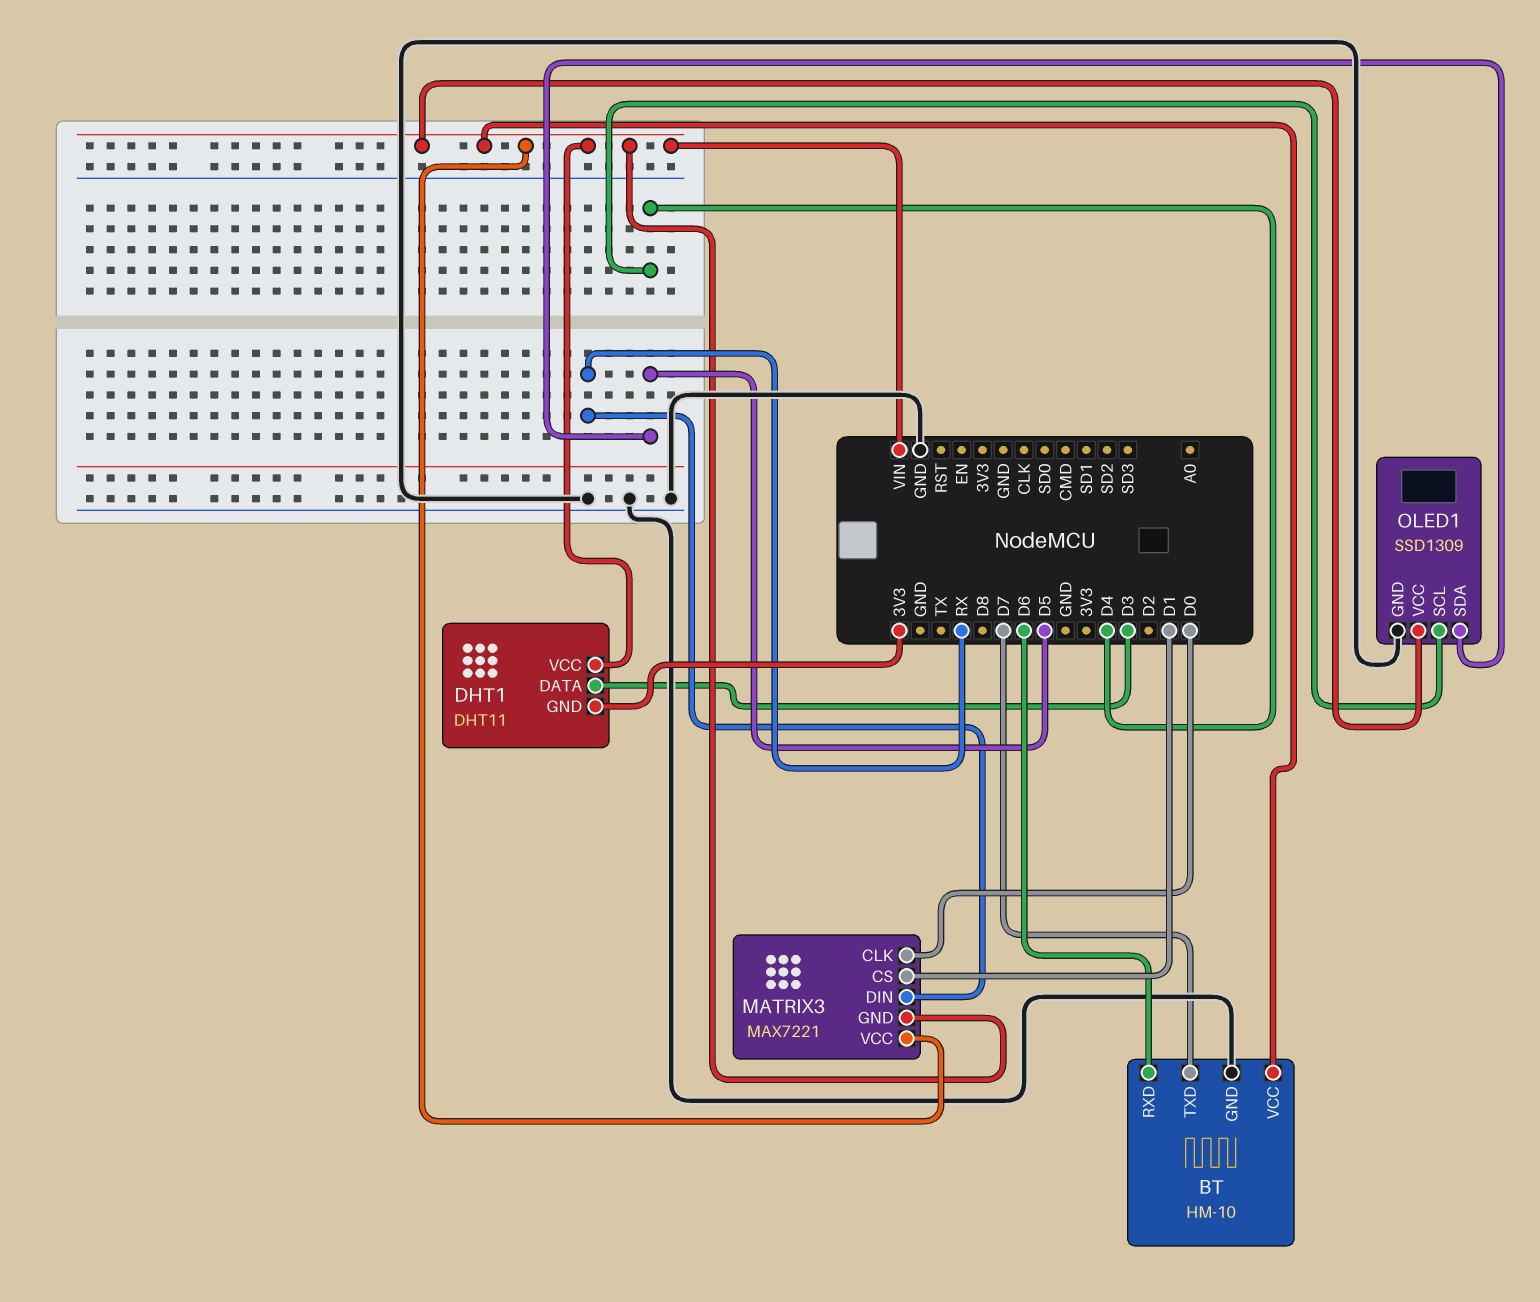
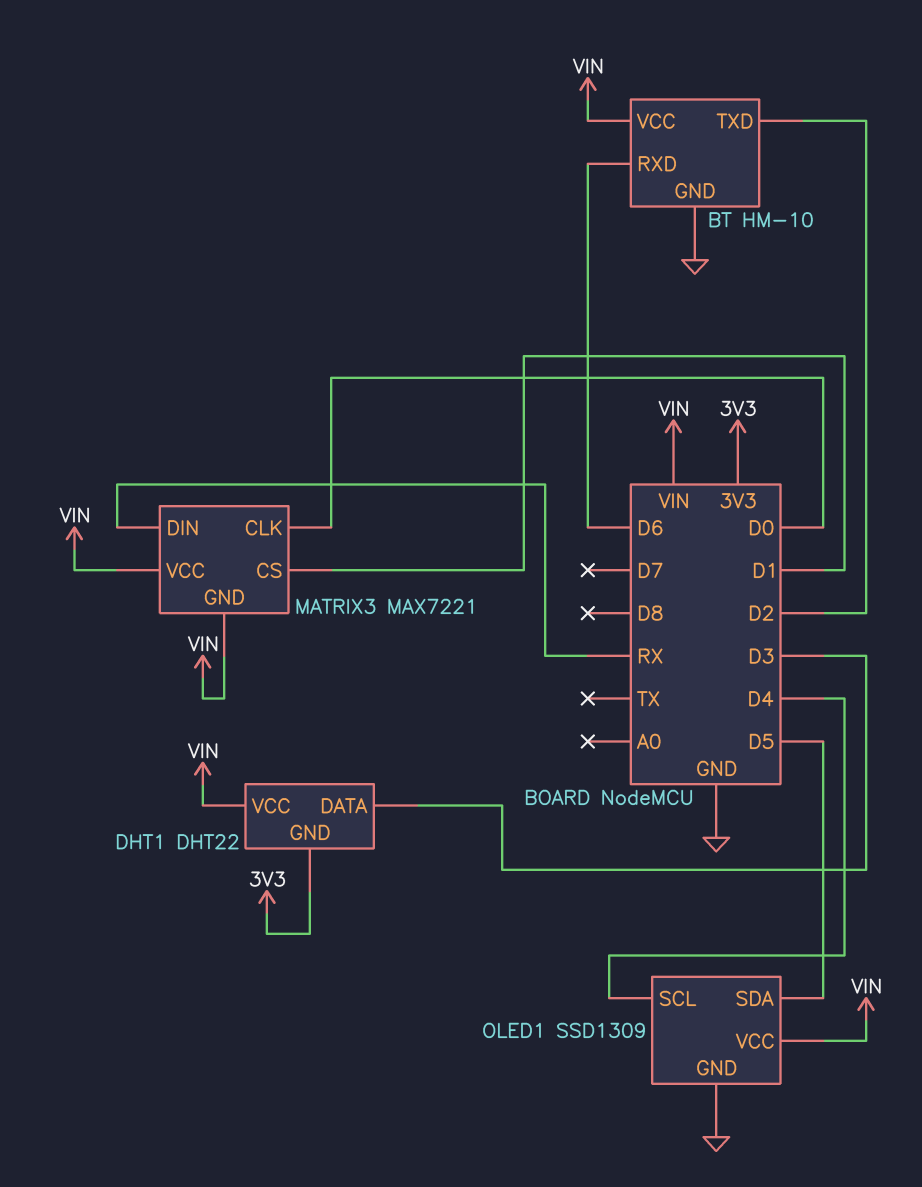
BT pin TXD: D7 -> D2
DHT1: DHT11 -> DHT22

